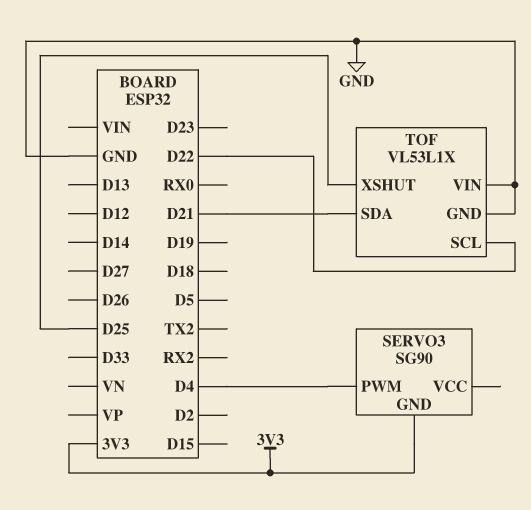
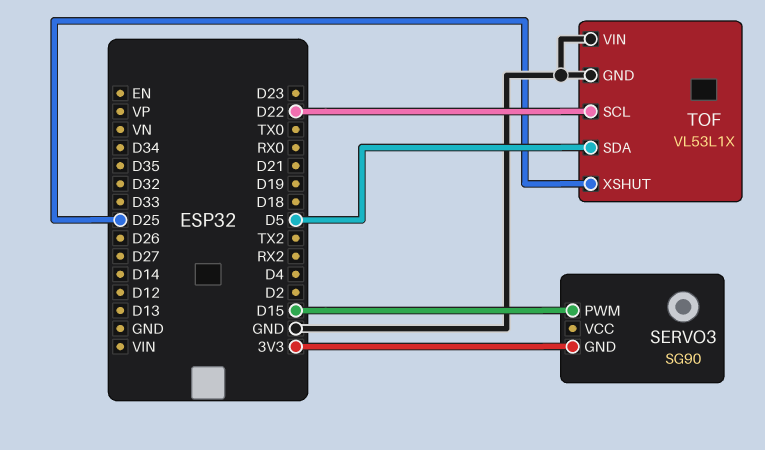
SERVO3 pin PWM: D4 -> D15
TOF pin SDA: D21 -> D5

